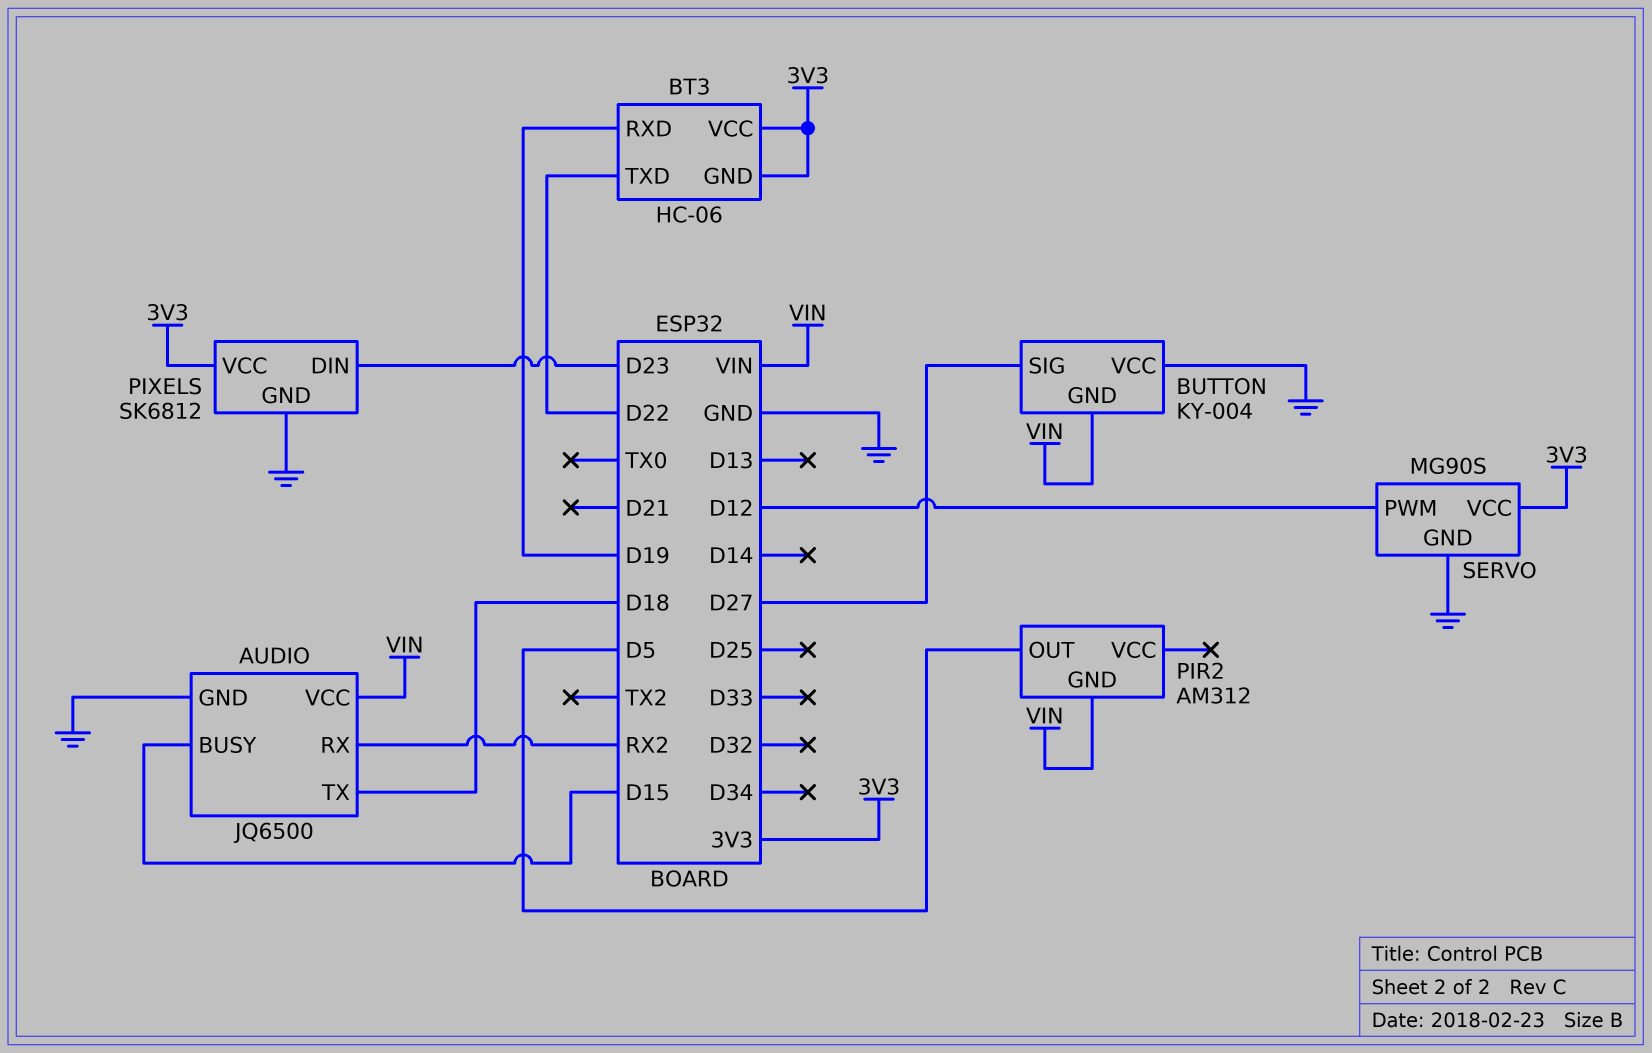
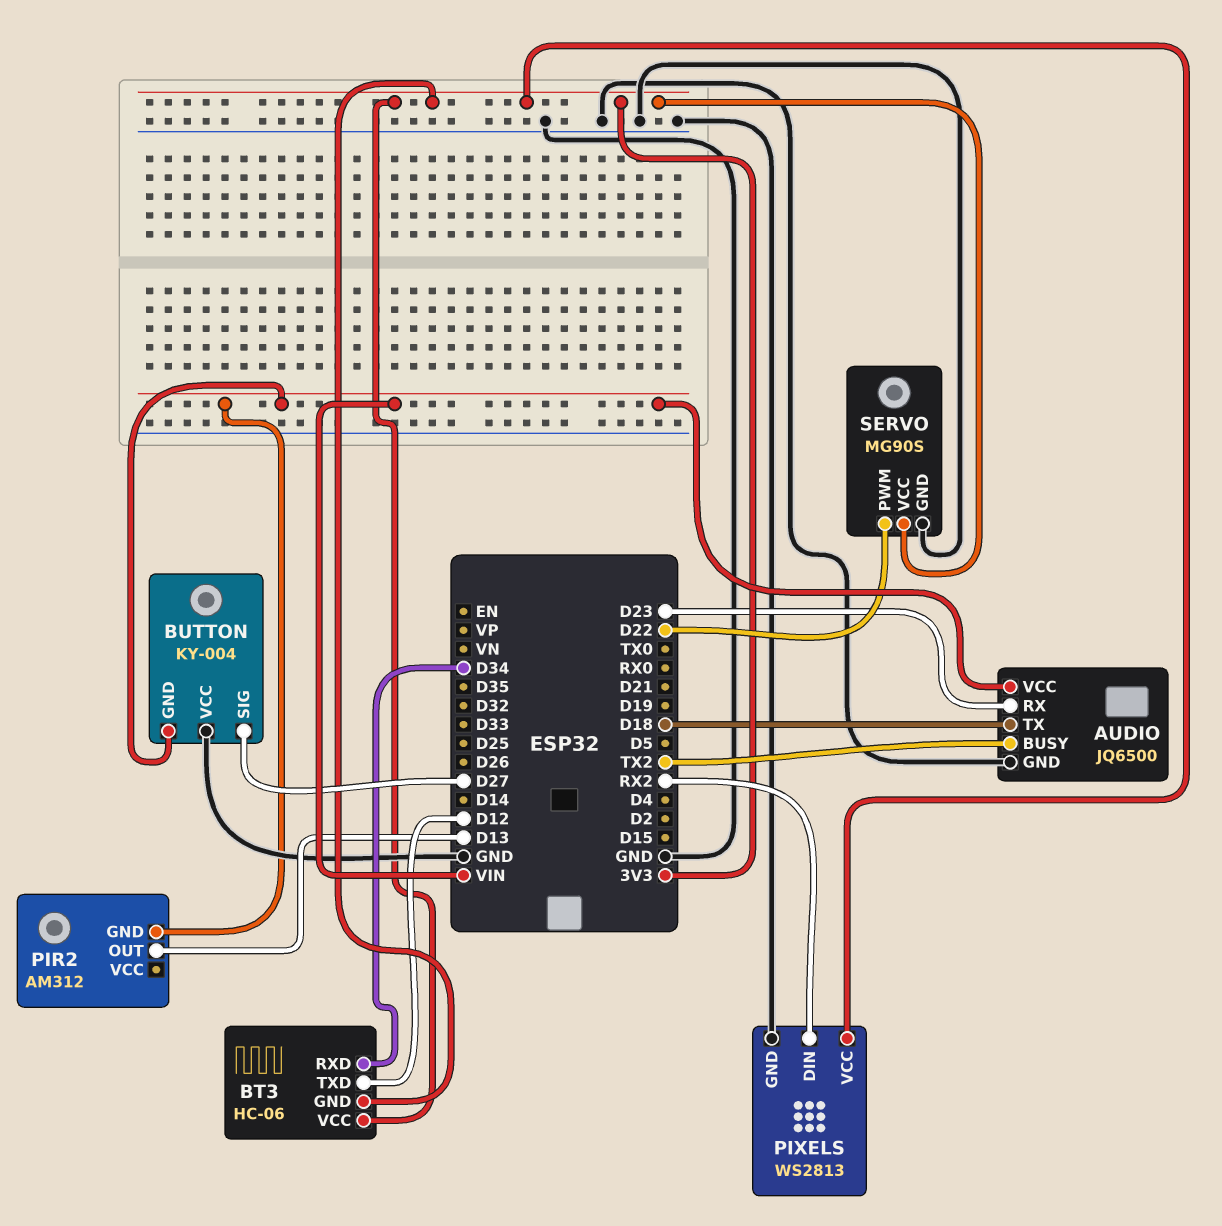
AUDIO pin BUSY: D15 -> TX2
AUDIO pin RX: RX2 -> D23
BT3 pin RXD: D19 -> D34
BT3 pin TXD: D22 -> D12
PIR2 pin OUT: D5 -> D13
PIXELS: SK6812 -> WS2813
PIXELS pin DIN: D23 -> RX2
SERVO pin PWM: D12 -> D22

